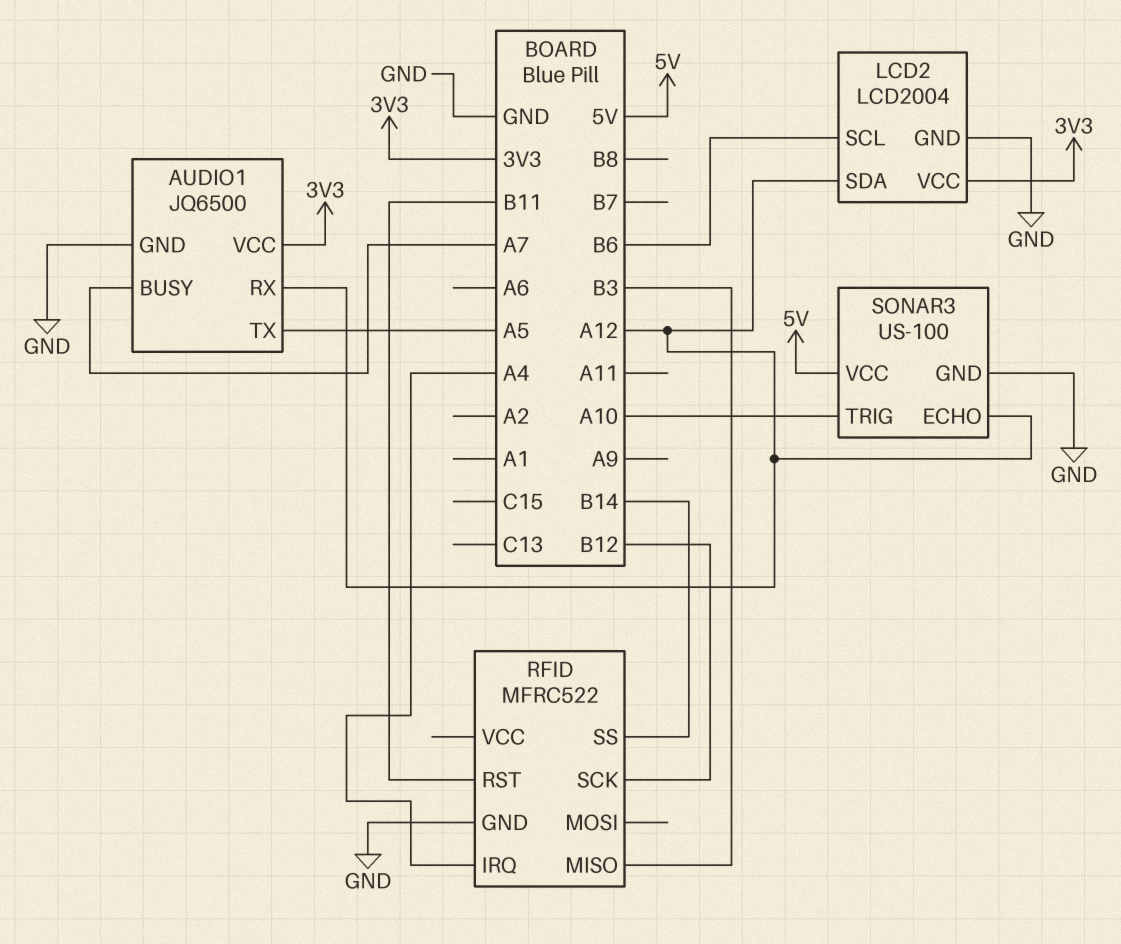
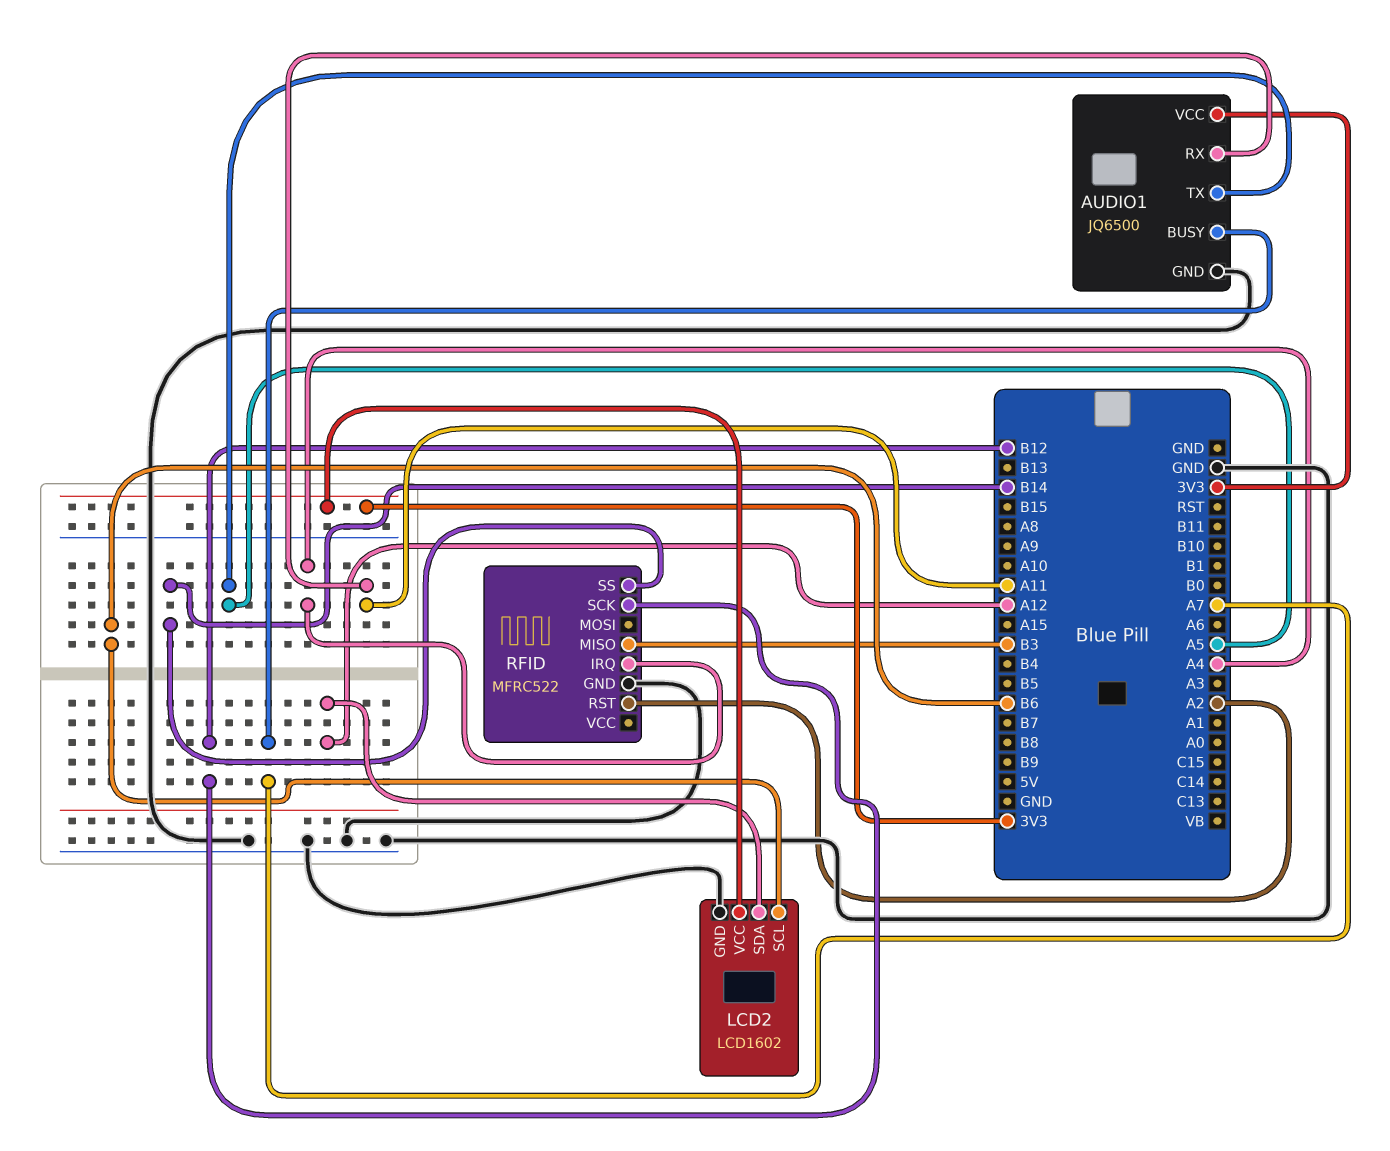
AUDIO1 pin RX: A12 -> A11
LCD2: LCD2004 -> LCD1602
RFID pin RST: B11 -> A2
SONAR3: US-100 -> none
SONAR3 pin ECHO: A12 -> none
SONAR3 pin GND: GND -> none
SONAR3 pin TRIG: A10 -> none
SONAR3 pin VCC: 5V -> none

